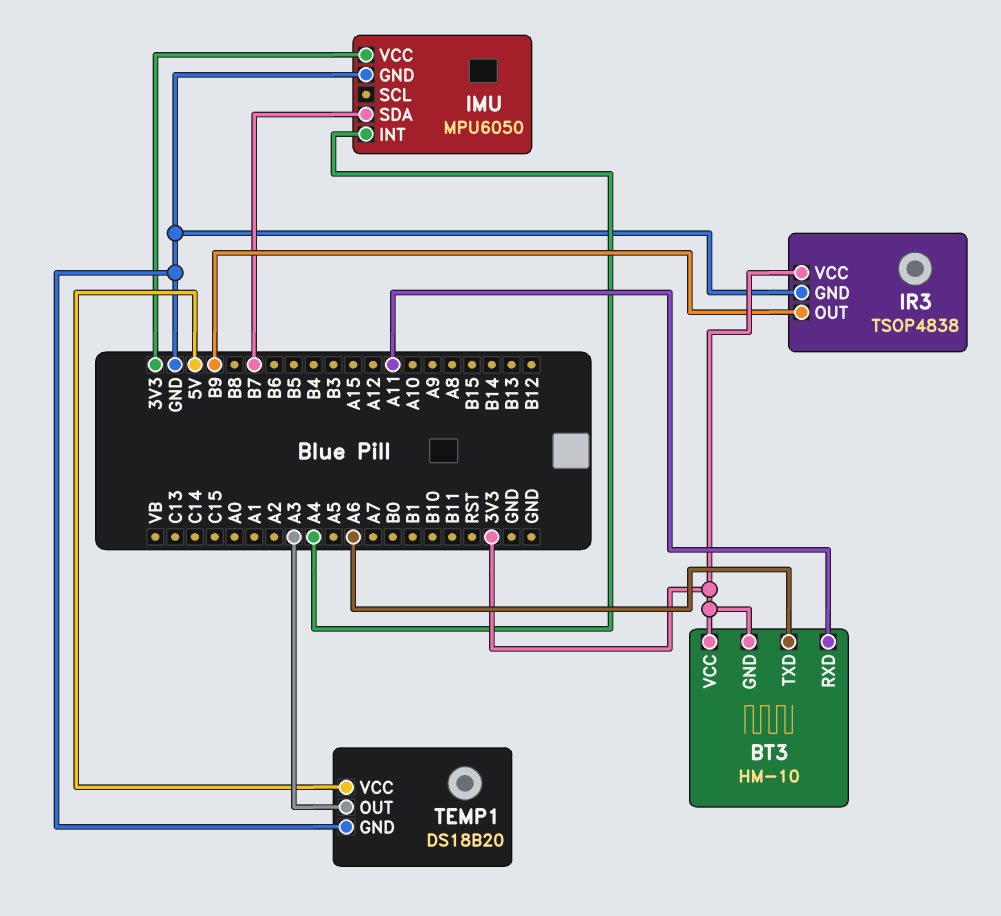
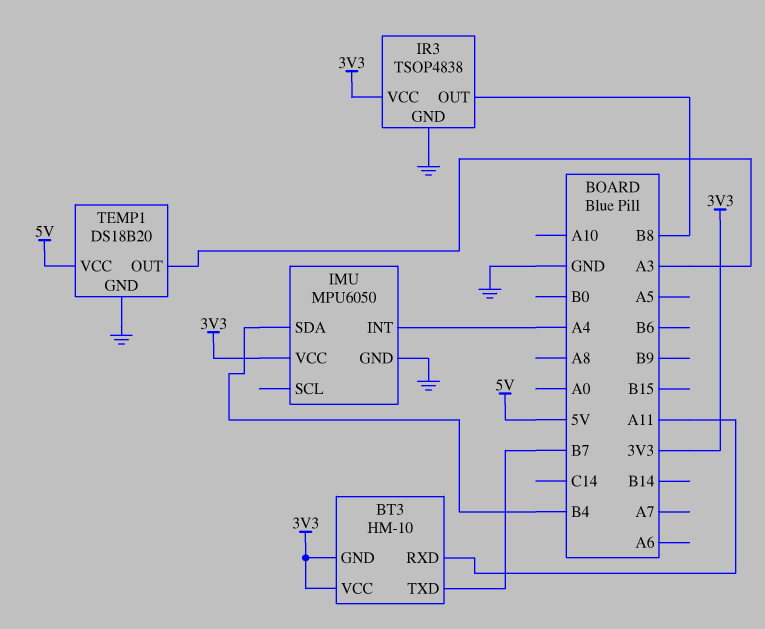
BT3 pin TXD: A6 -> B7
IMU pin SDA: B7 -> B4
IR3 pin OUT: B9 -> B8

